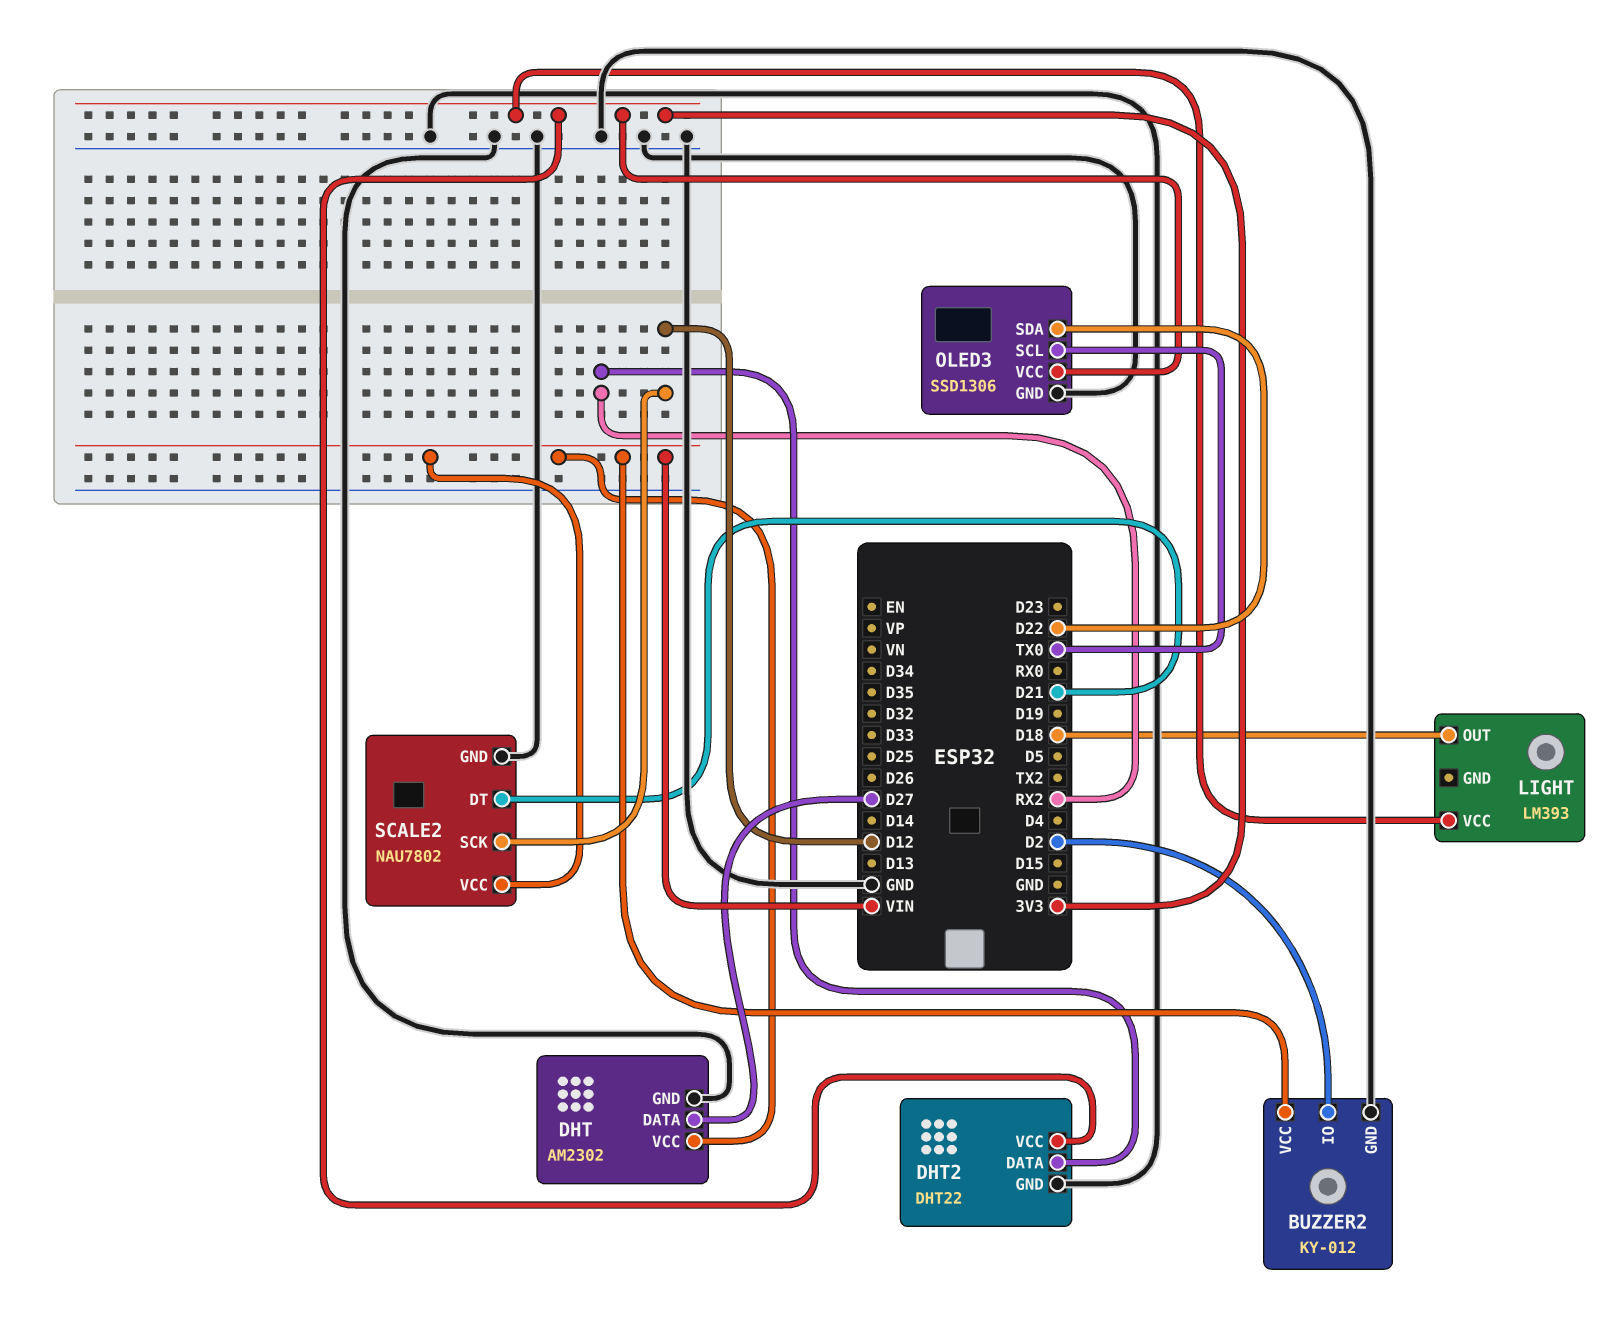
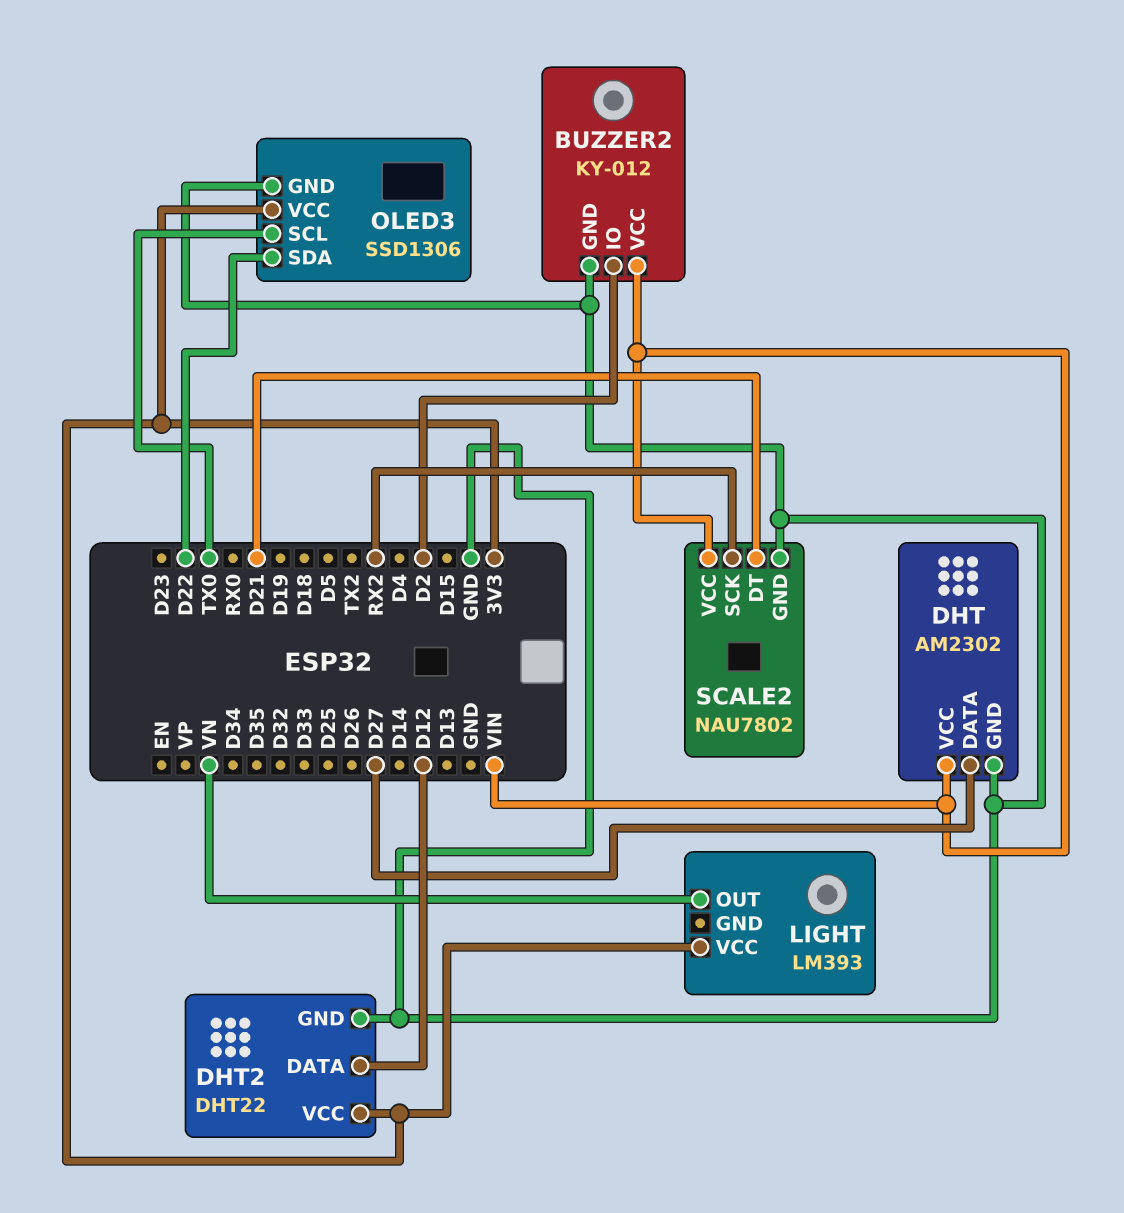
DHT2 pin DATA: RX2 -> D12
LIGHT pin OUT: D18 -> VN
SCALE2 pin SCK: D12 -> RX2

